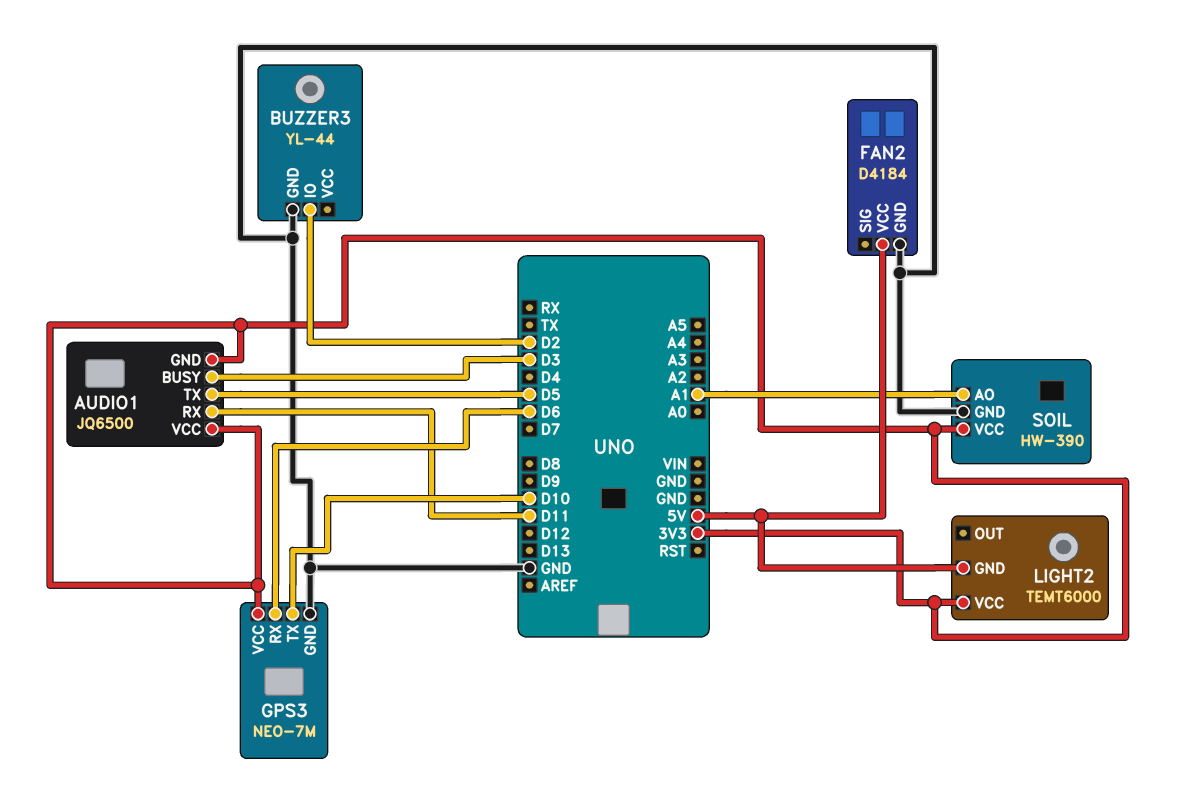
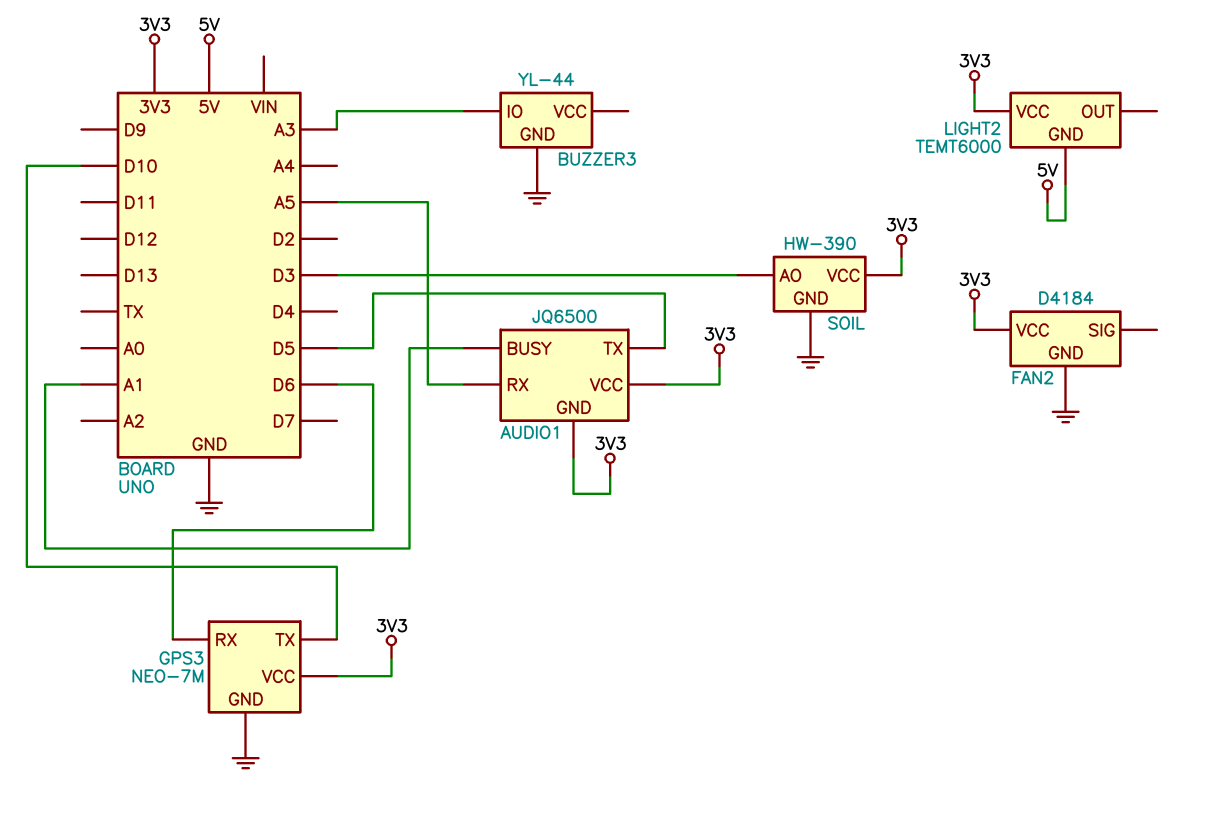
AUDIO1 pin BUSY: D3 -> A1
AUDIO1 pin RX: D11 -> A5
BUZZER3 pin IO: D2 -> A3
FAN2 pin VCC: 5V -> 3V3
SOIL pin AO: A1 -> D3

